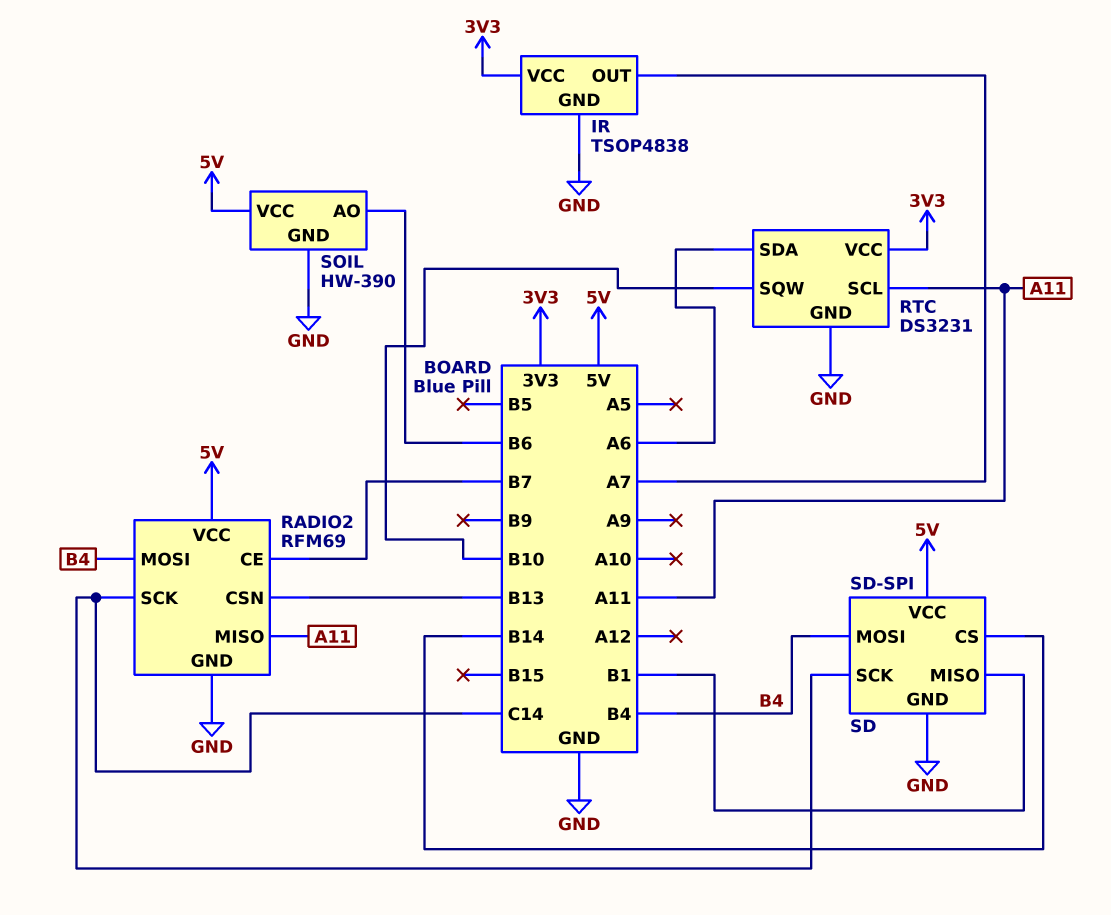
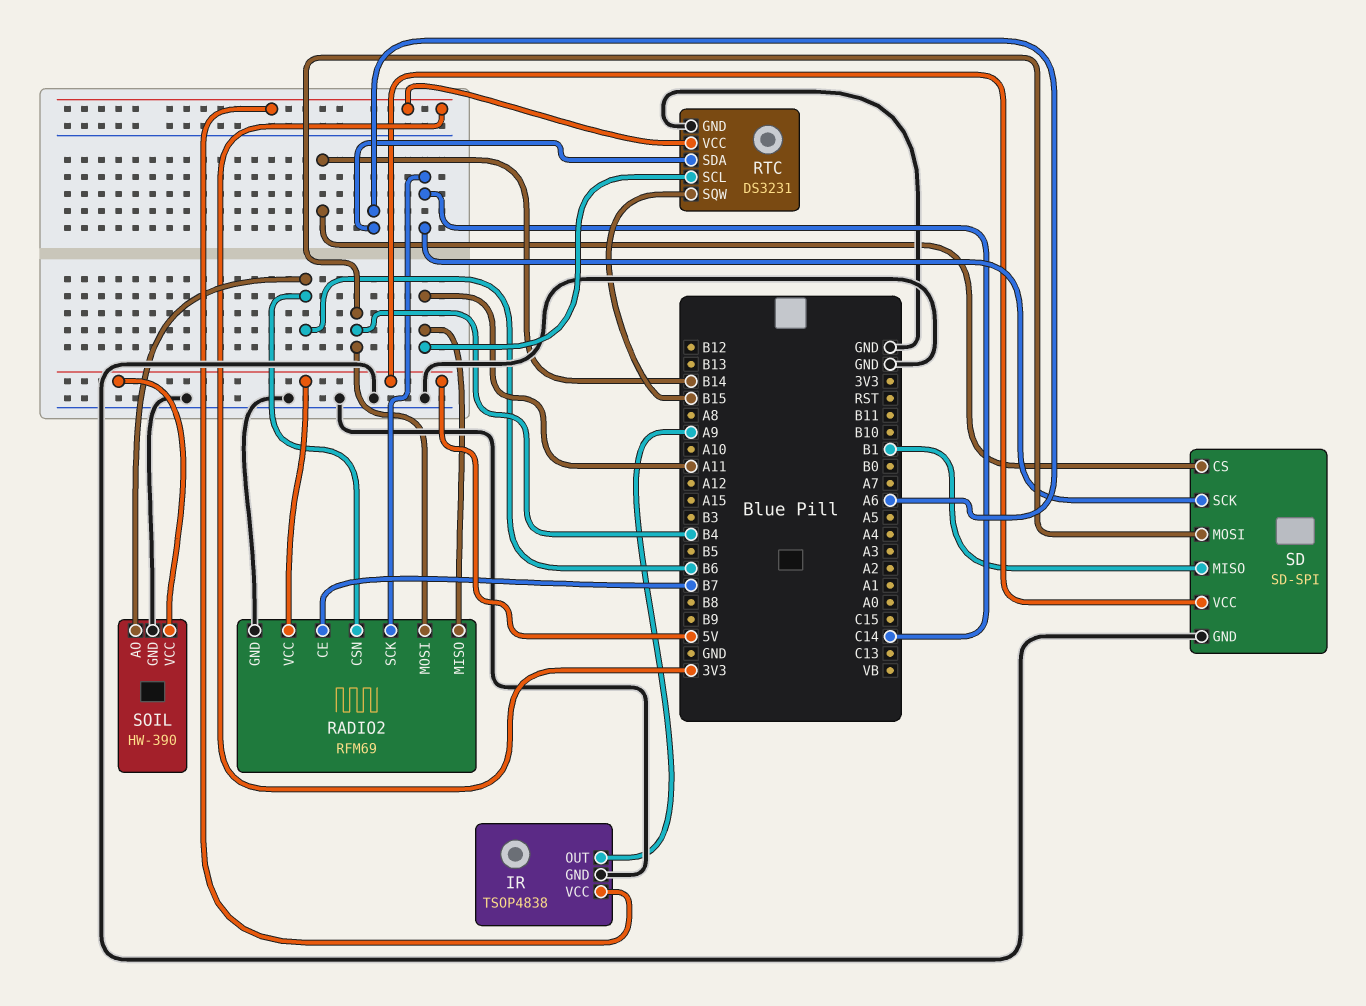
IR pin OUT: A7 -> A9
RADIO2 pin CSN: B13 -> B6
RTC pin SQW: B10 -> B15

